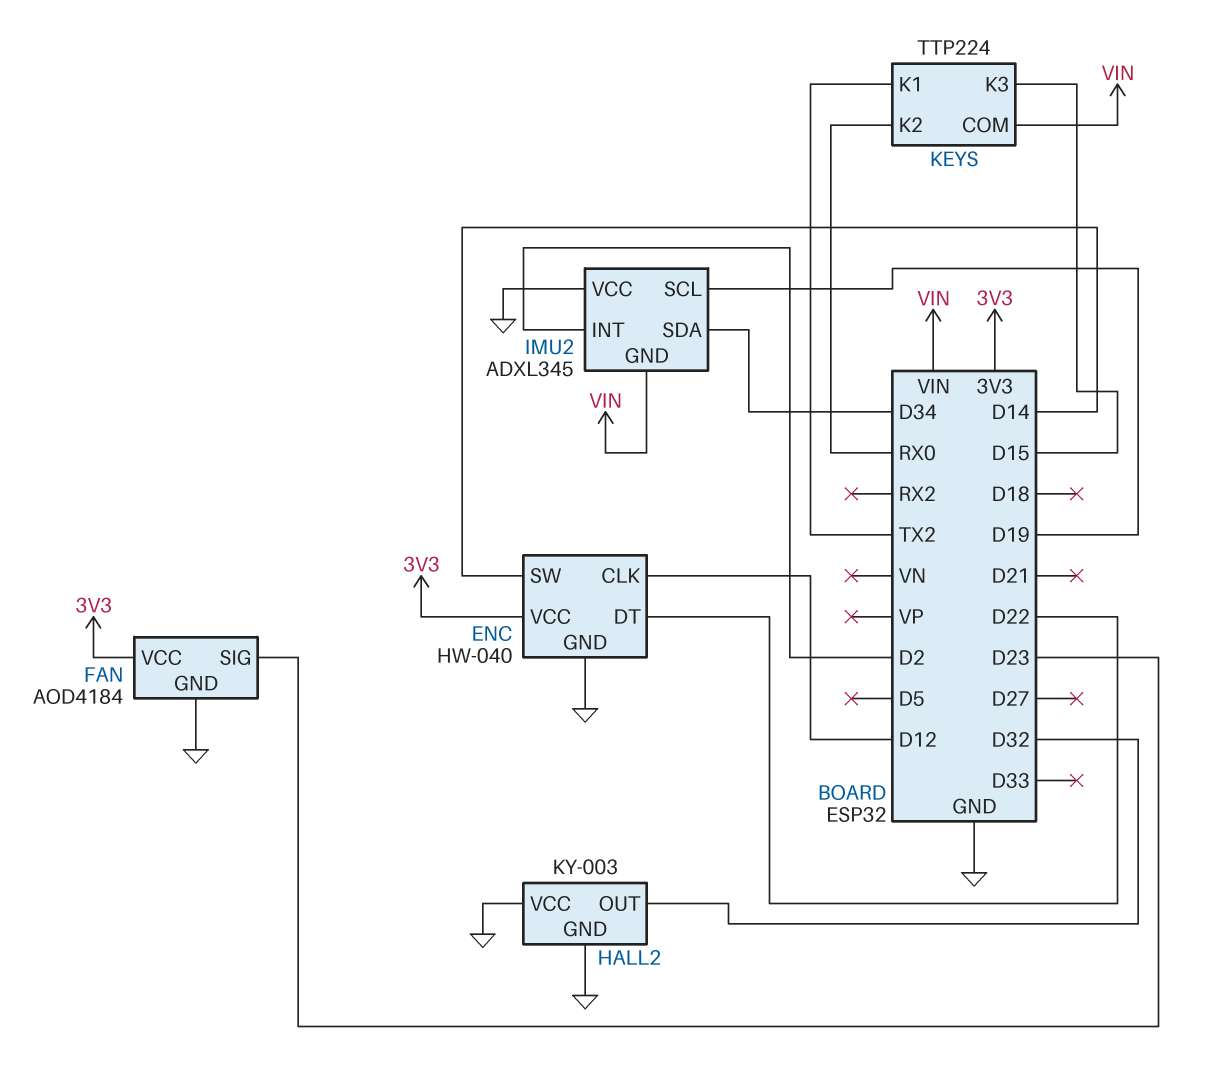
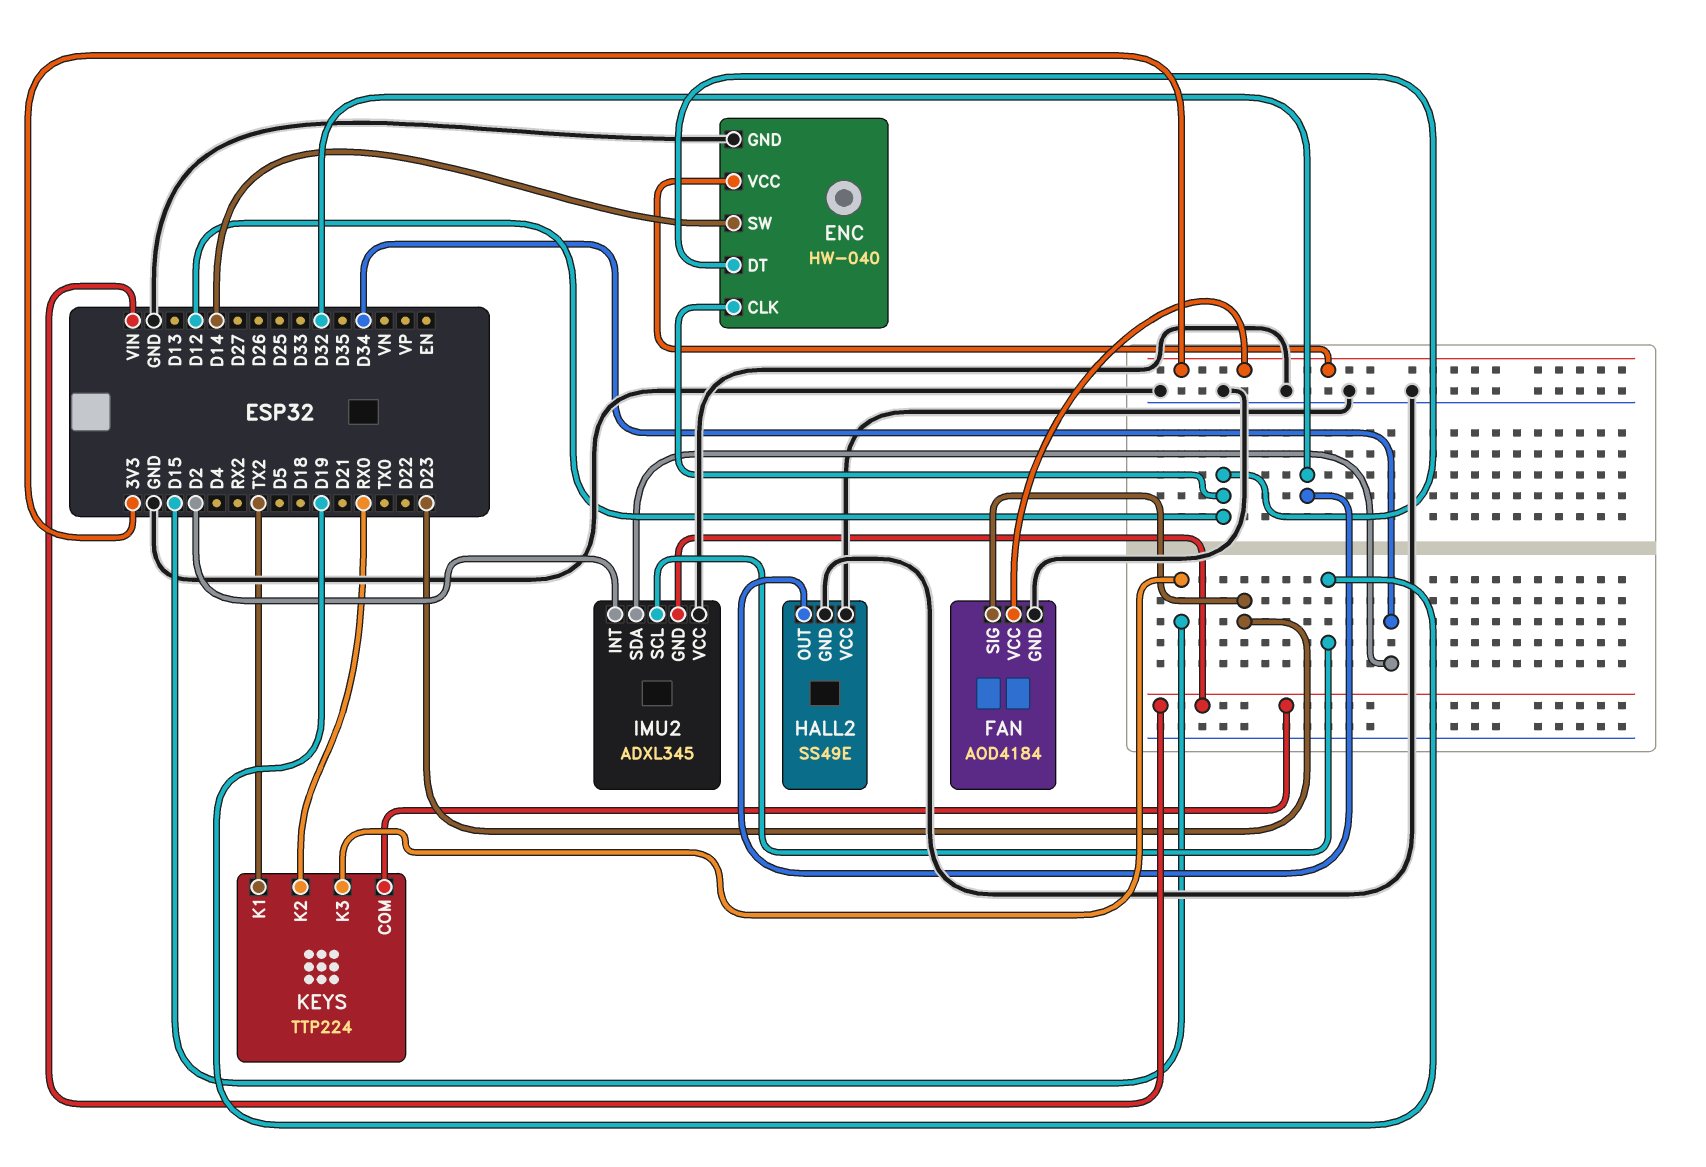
ENC pin DT: D22 -> D12
HALL2: KY-003 -> SS49E

